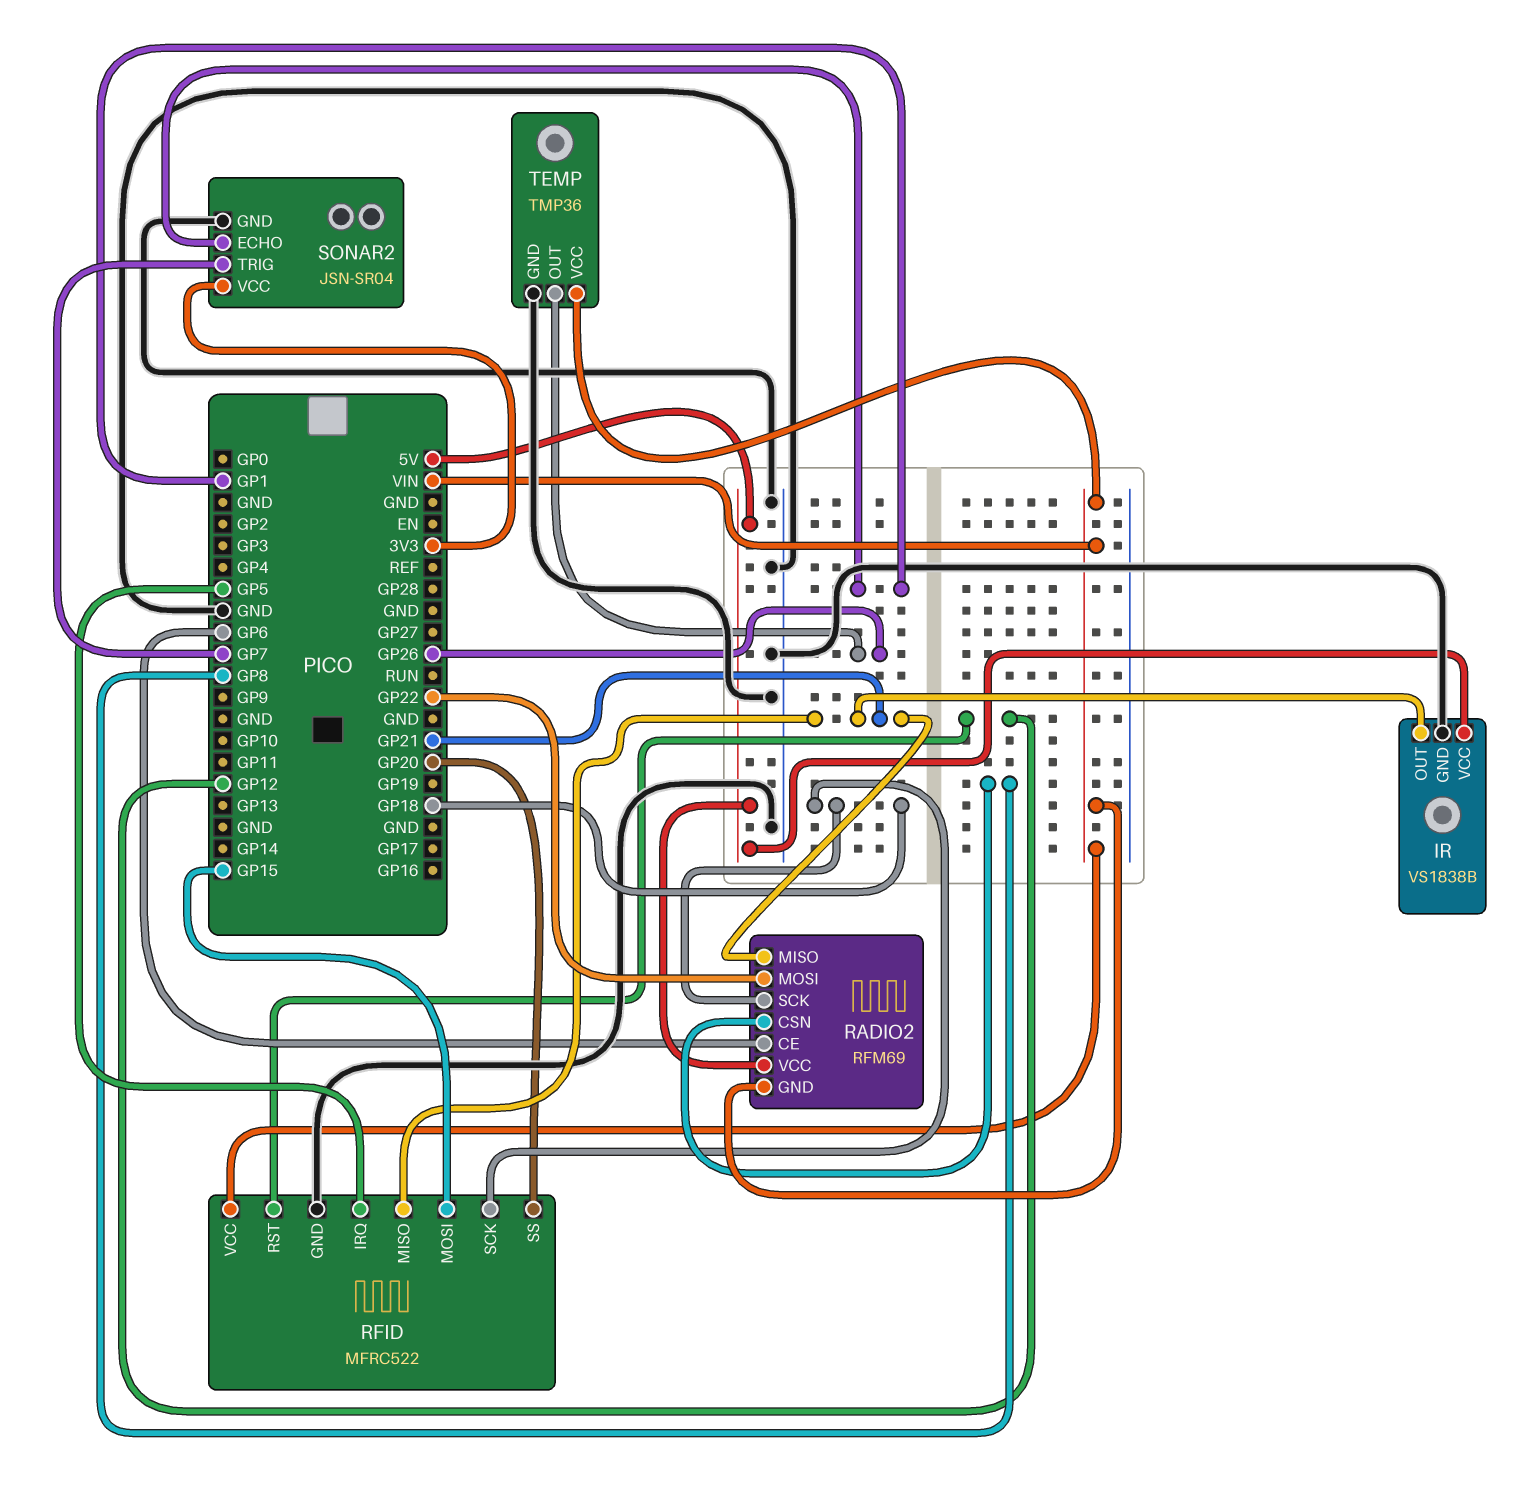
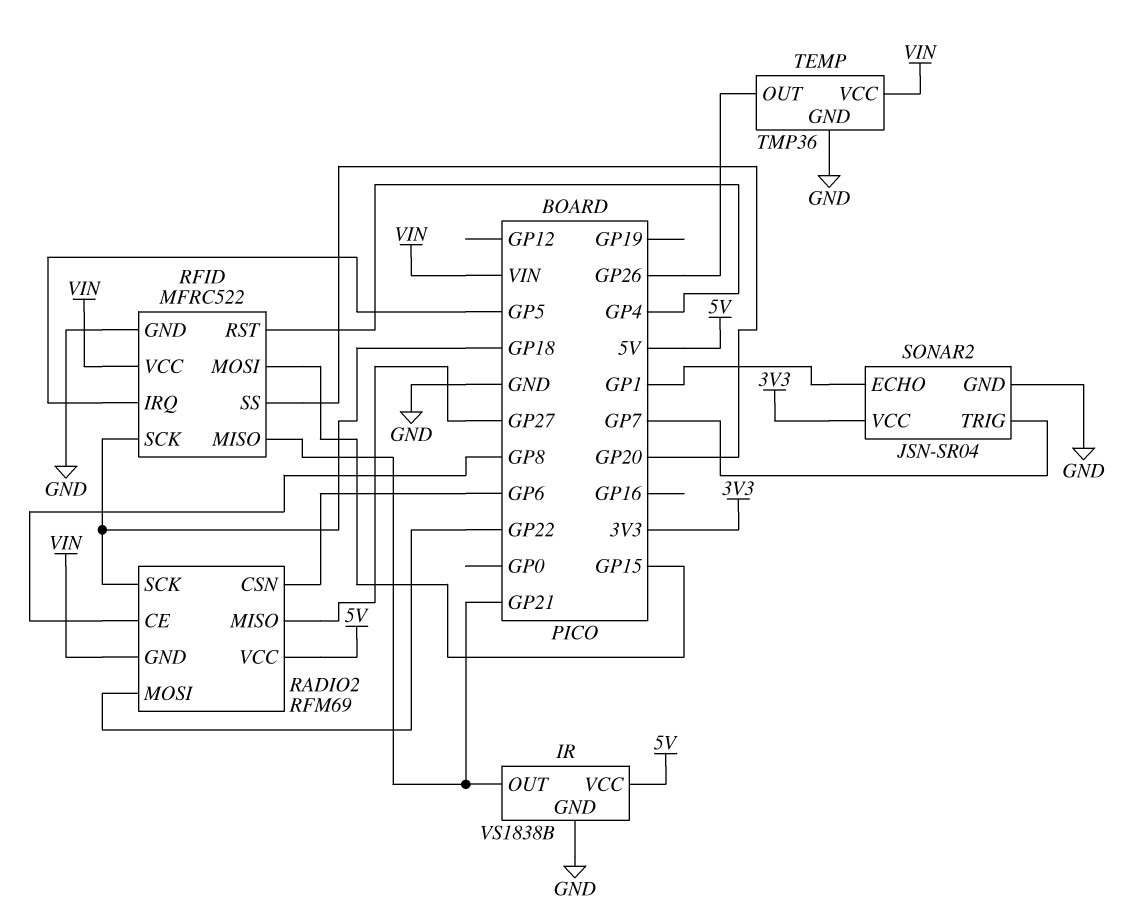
RADIO2 pin CE: GP6 -> GP8
RADIO2 pin CSN: GP8 -> GP6
RADIO2 pin MISO: GP21 -> GP27
RFID pin RST: GP12 -> GP4

